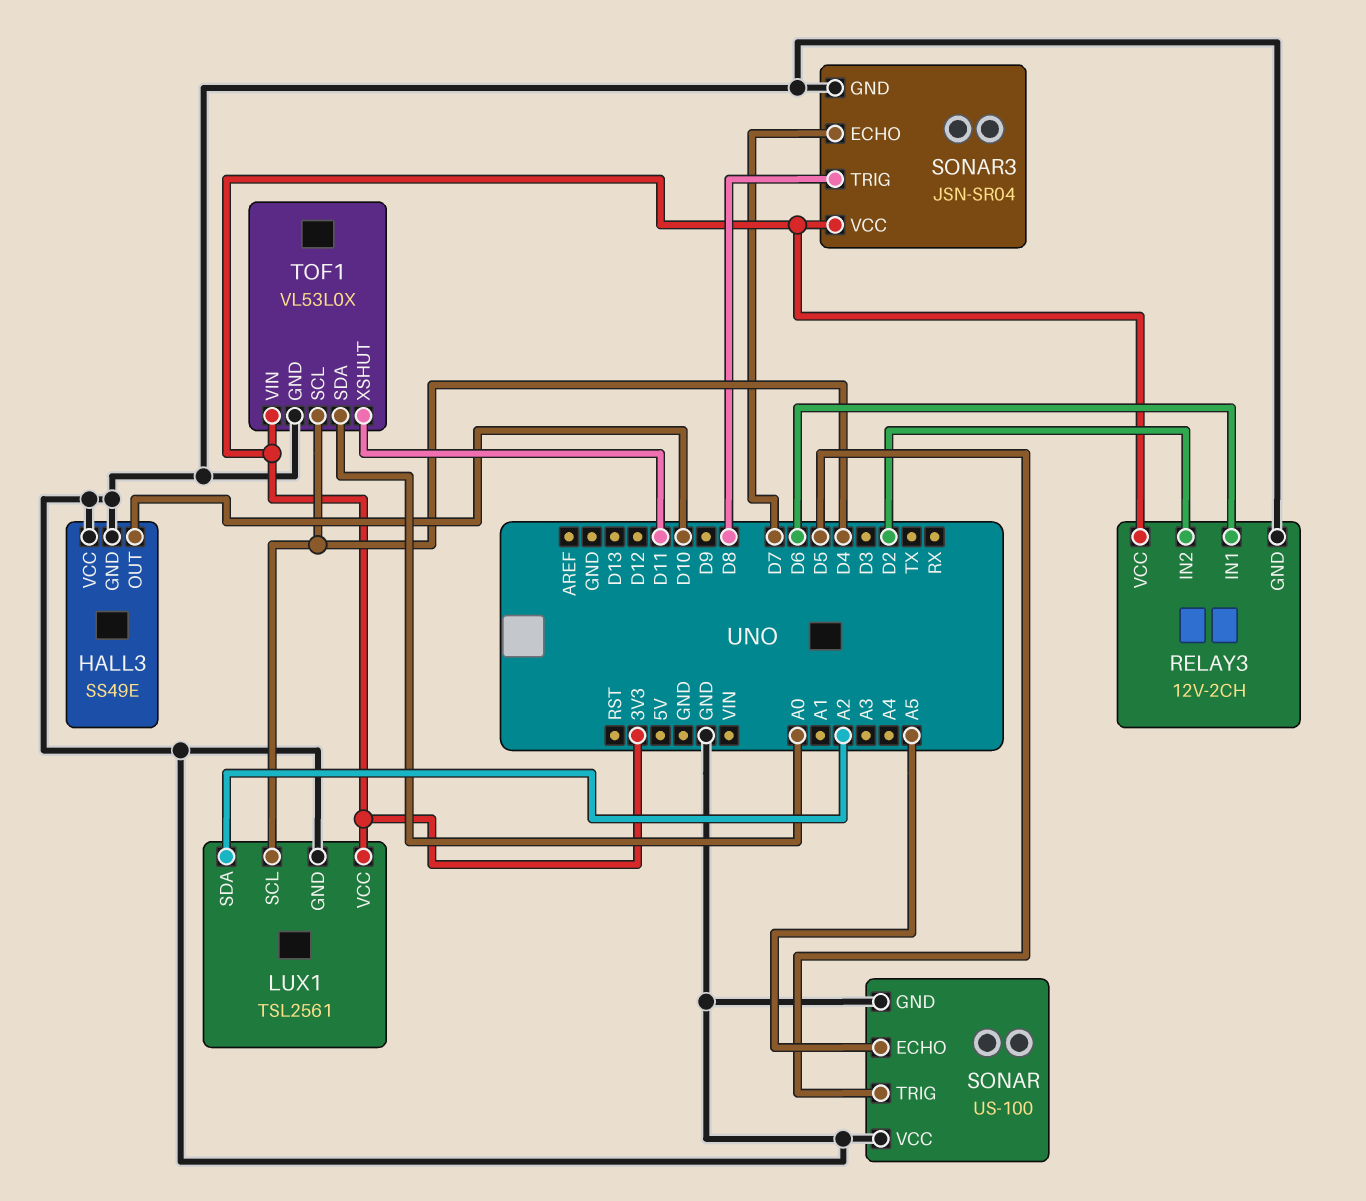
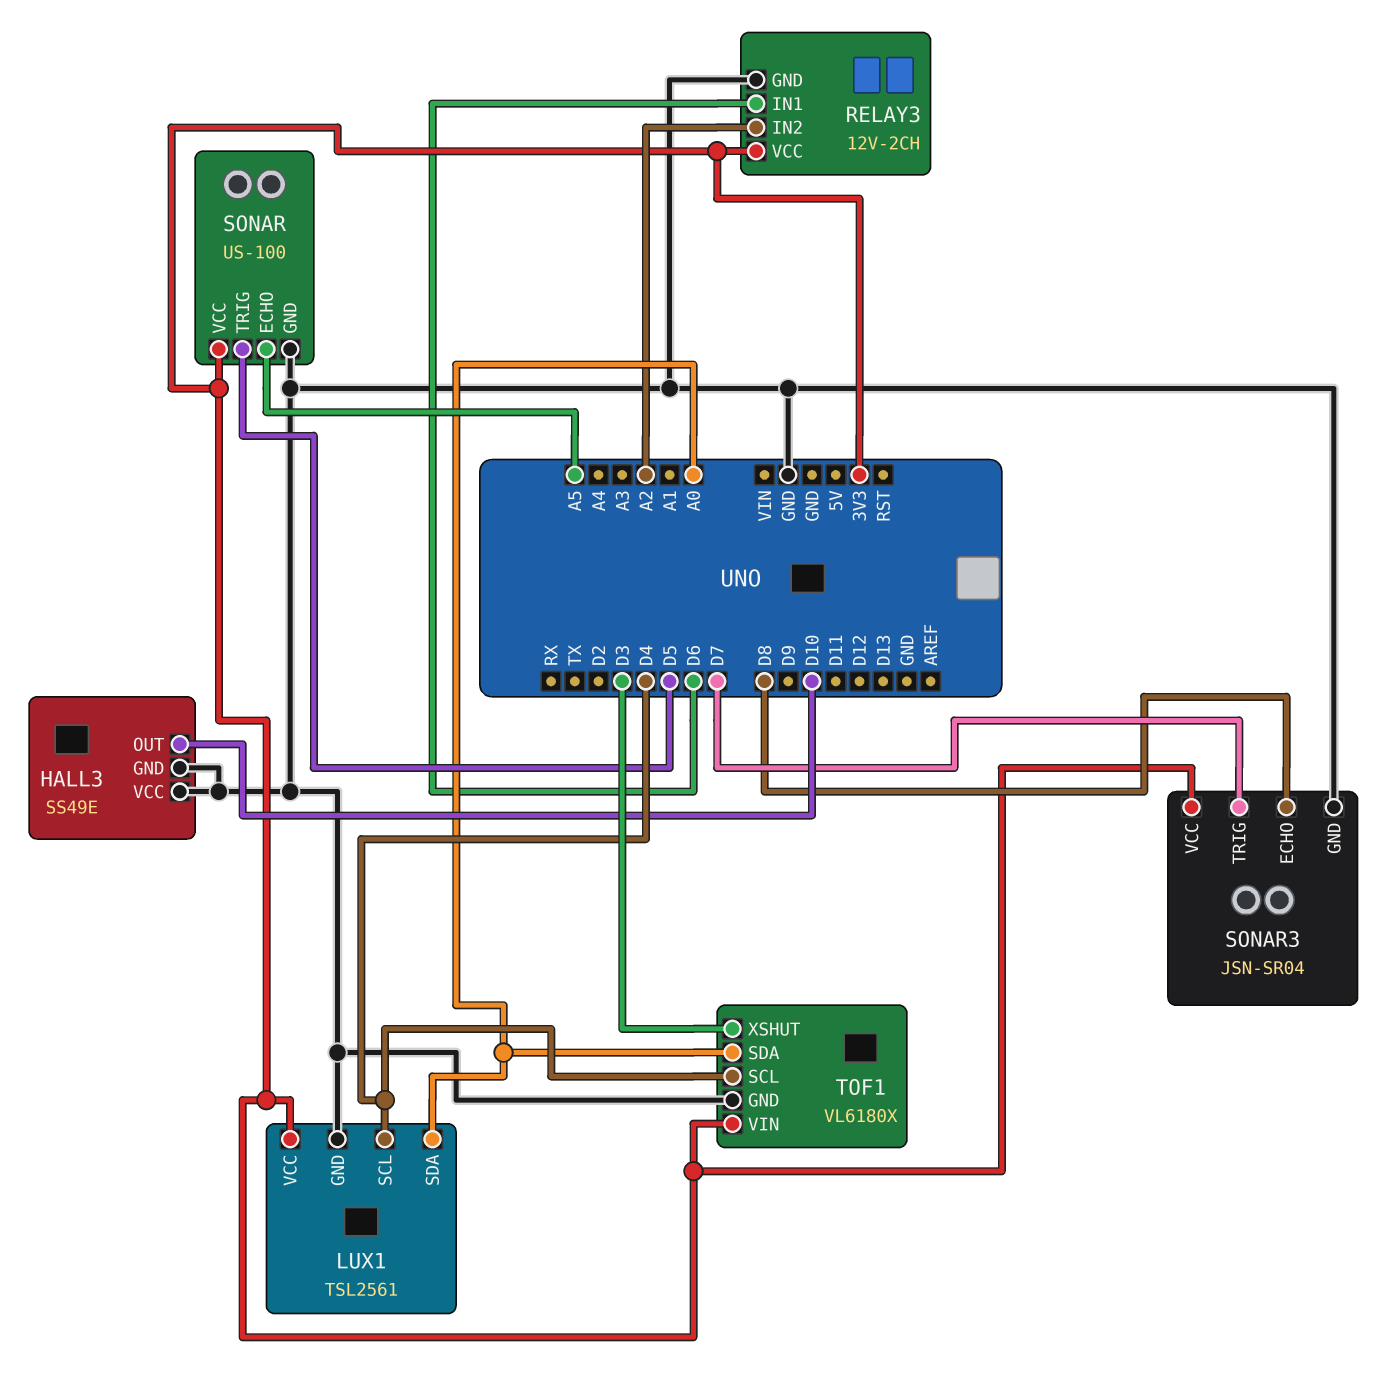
LUX1 pin SDA: A2 -> A0
RELAY3 pin IN2: D2 -> A2
SONAR pin VCC: GND -> 3V3
SONAR3 pin ECHO: D7 -> D8
SONAR3 pin TRIG: D8 -> D7
TOF1: VL53L0X -> VL6180X
TOF1 pin XSHUT: D11 -> D3

